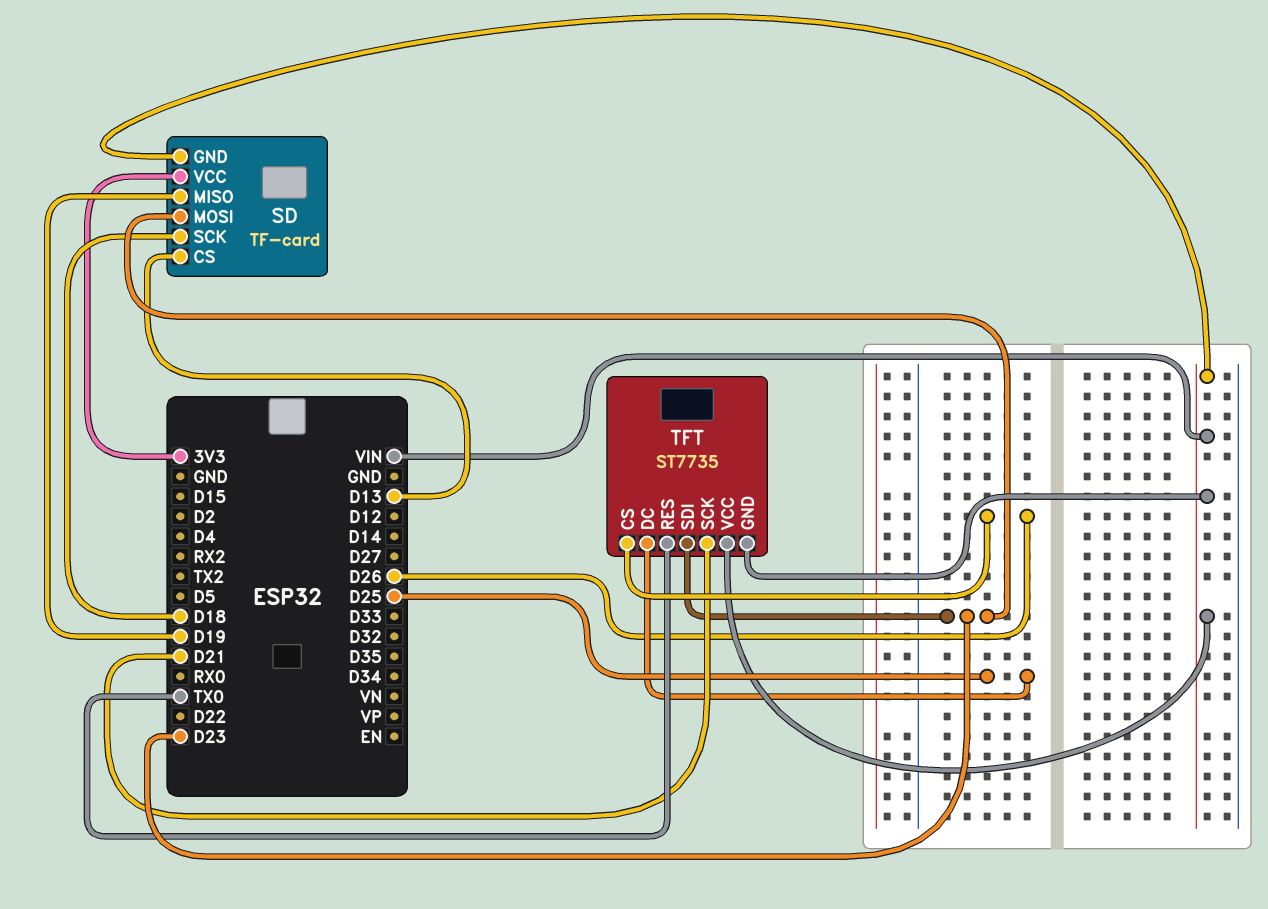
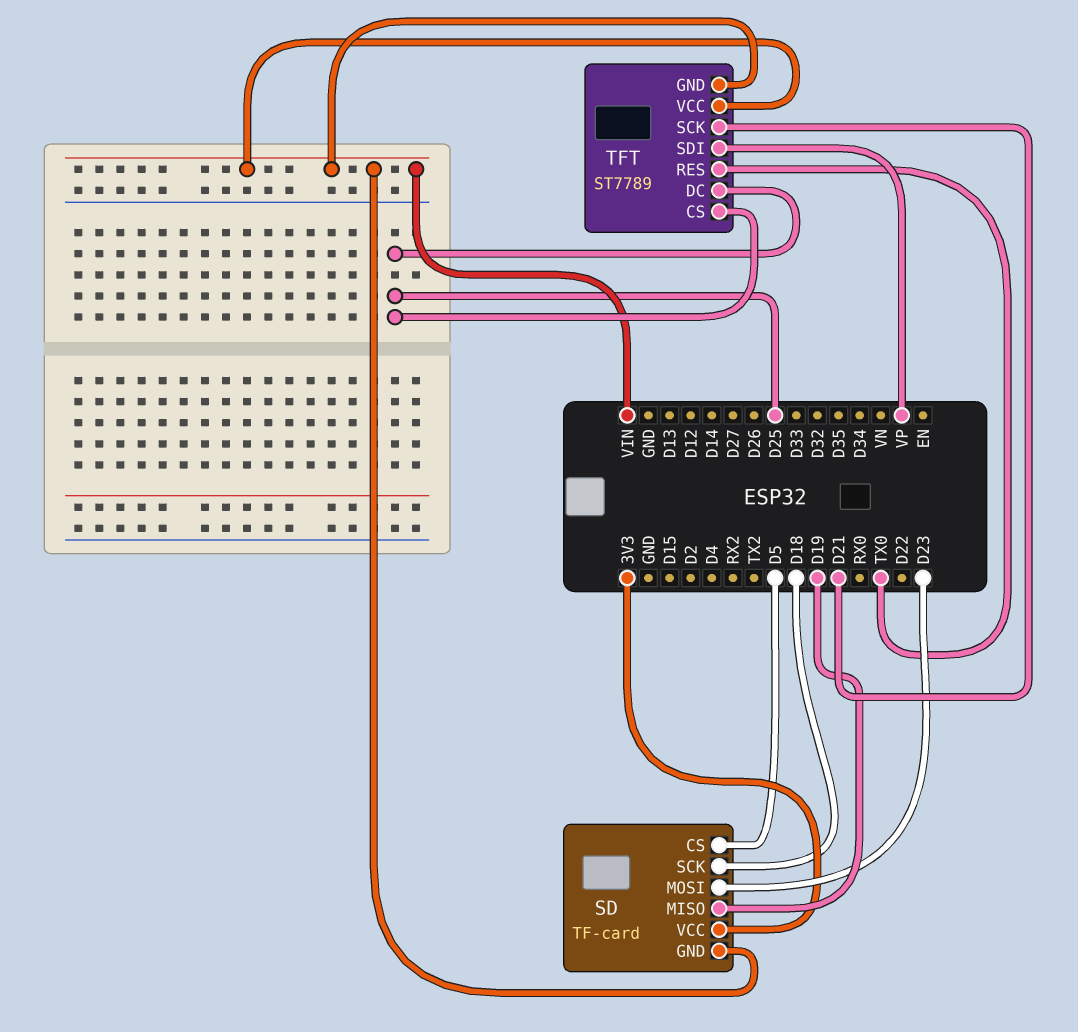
SD pin CS: D13 -> D5
TFT: ST7735 -> ST7789
TFT pin CS: D26 -> D25
TFT pin SDI: D23 -> VP

